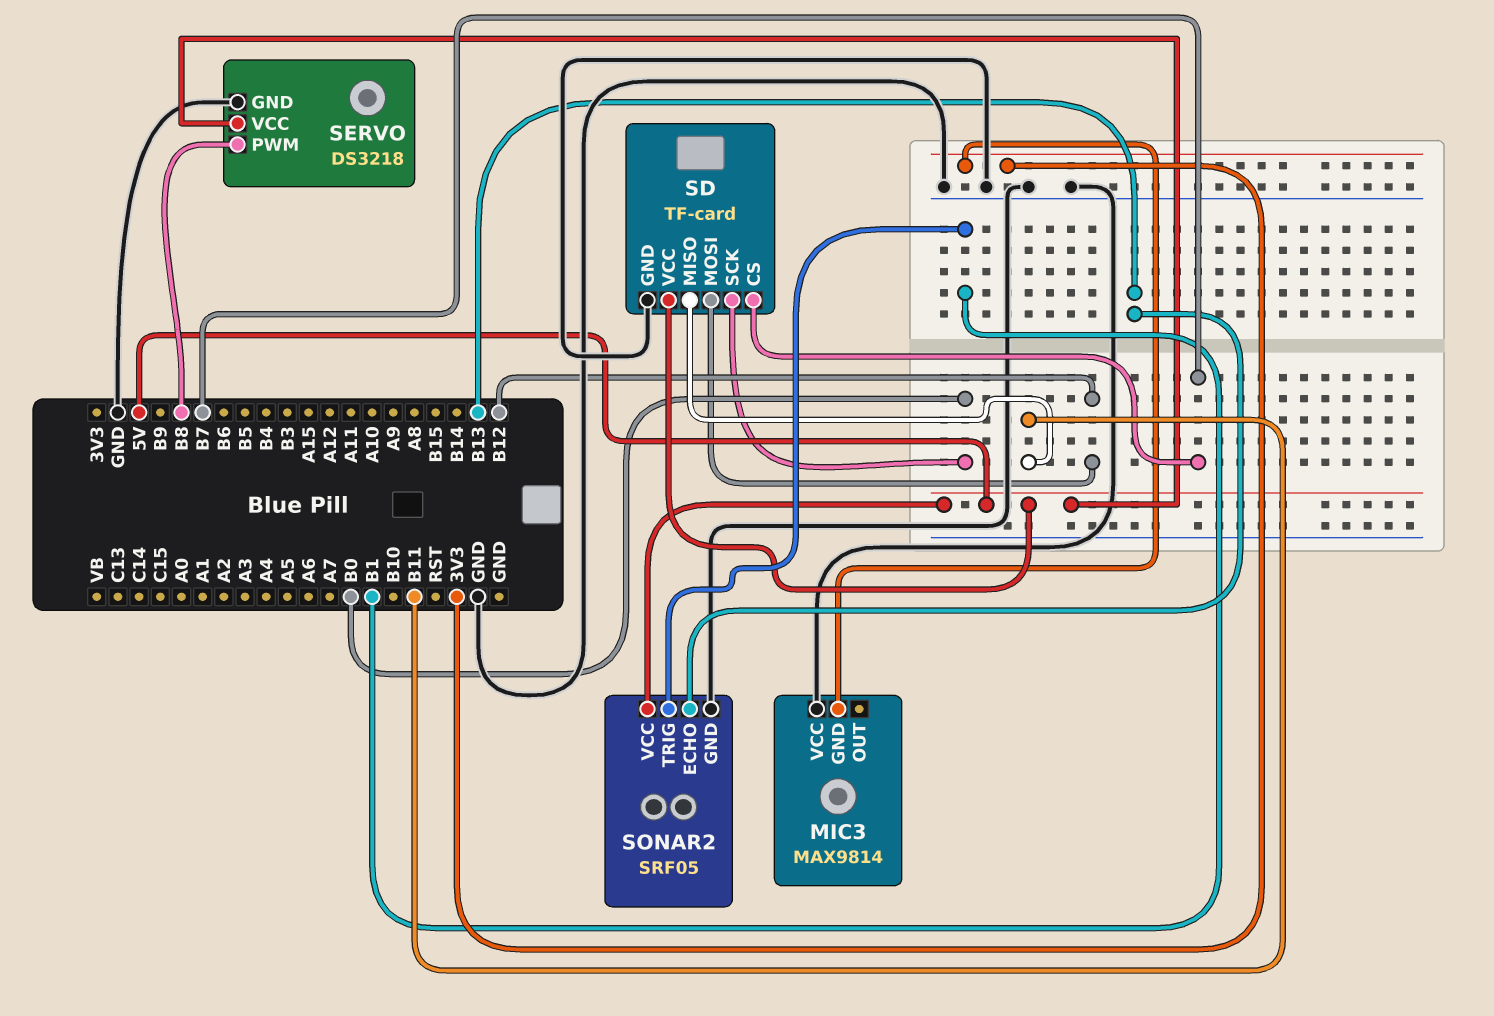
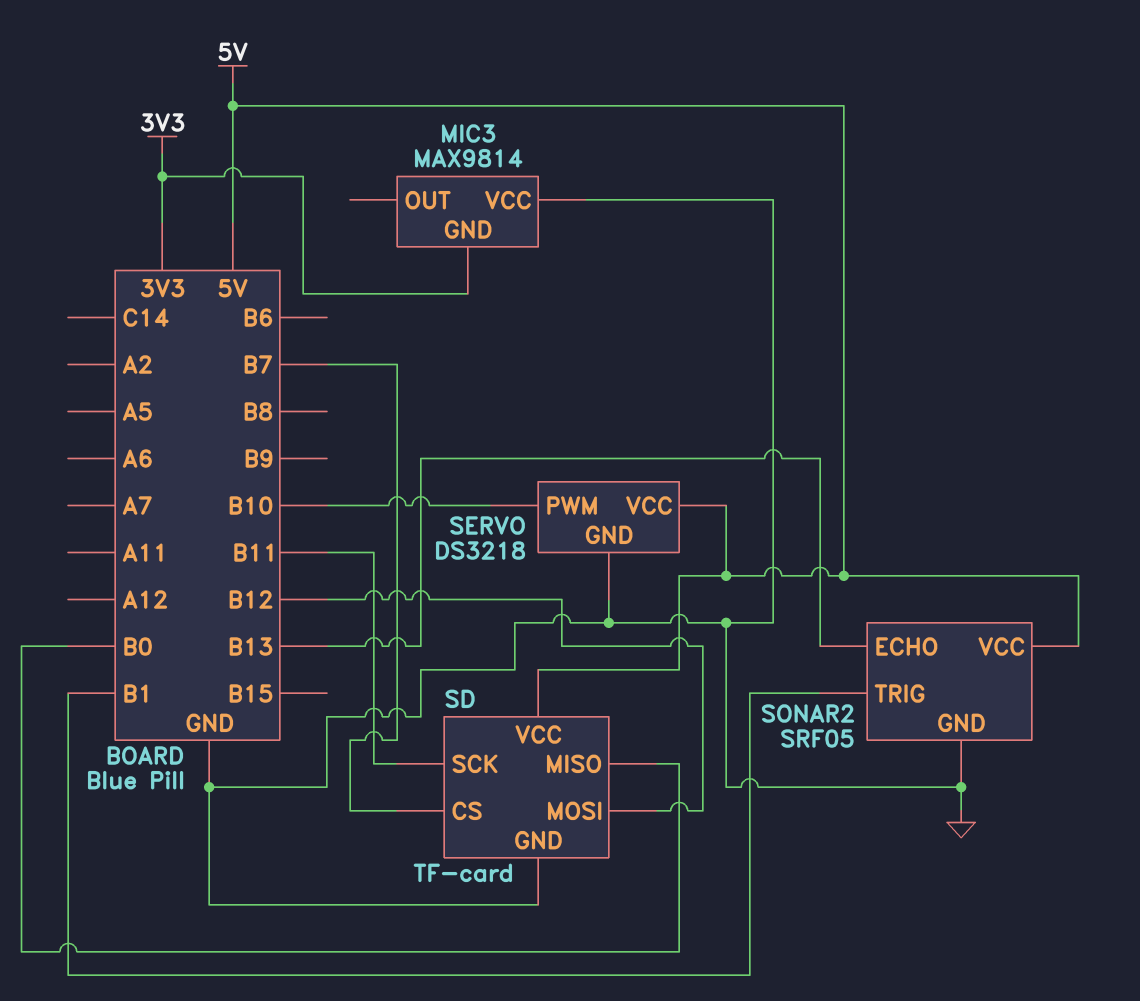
SD pin MISO: B11 -> B0
SD pin SCK: B0 -> B11
SERVO pin PWM: B8 -> B10

